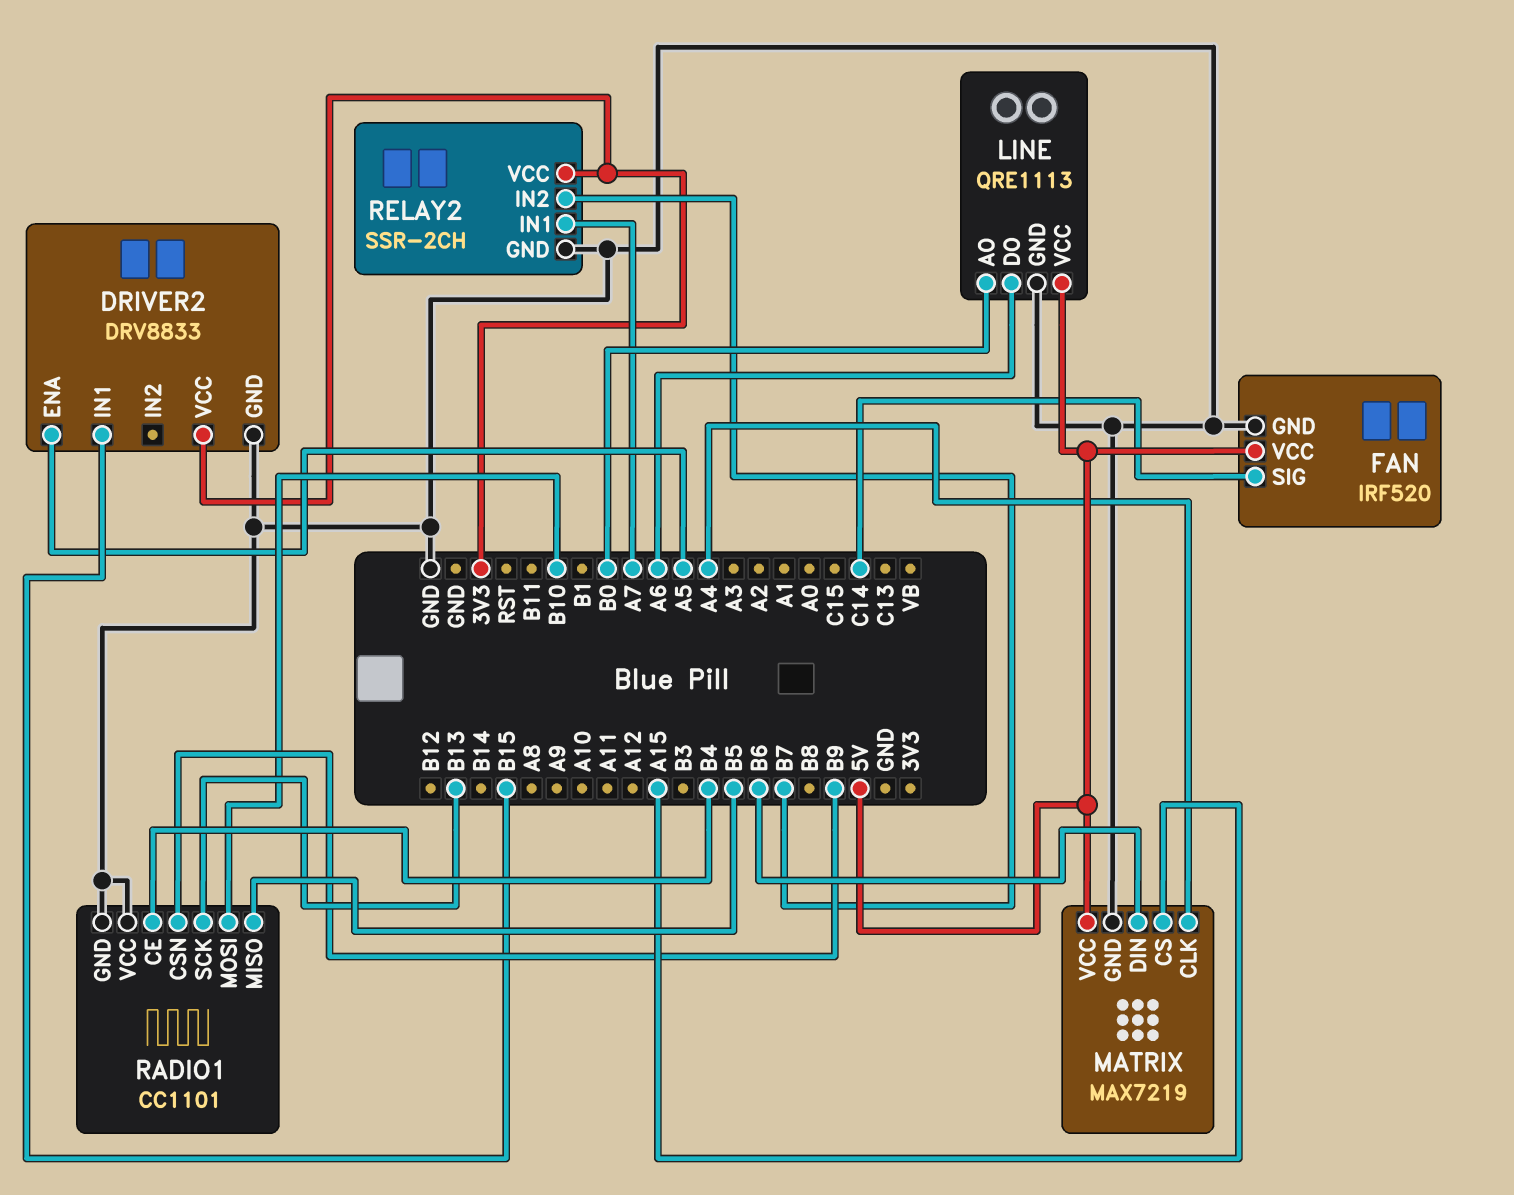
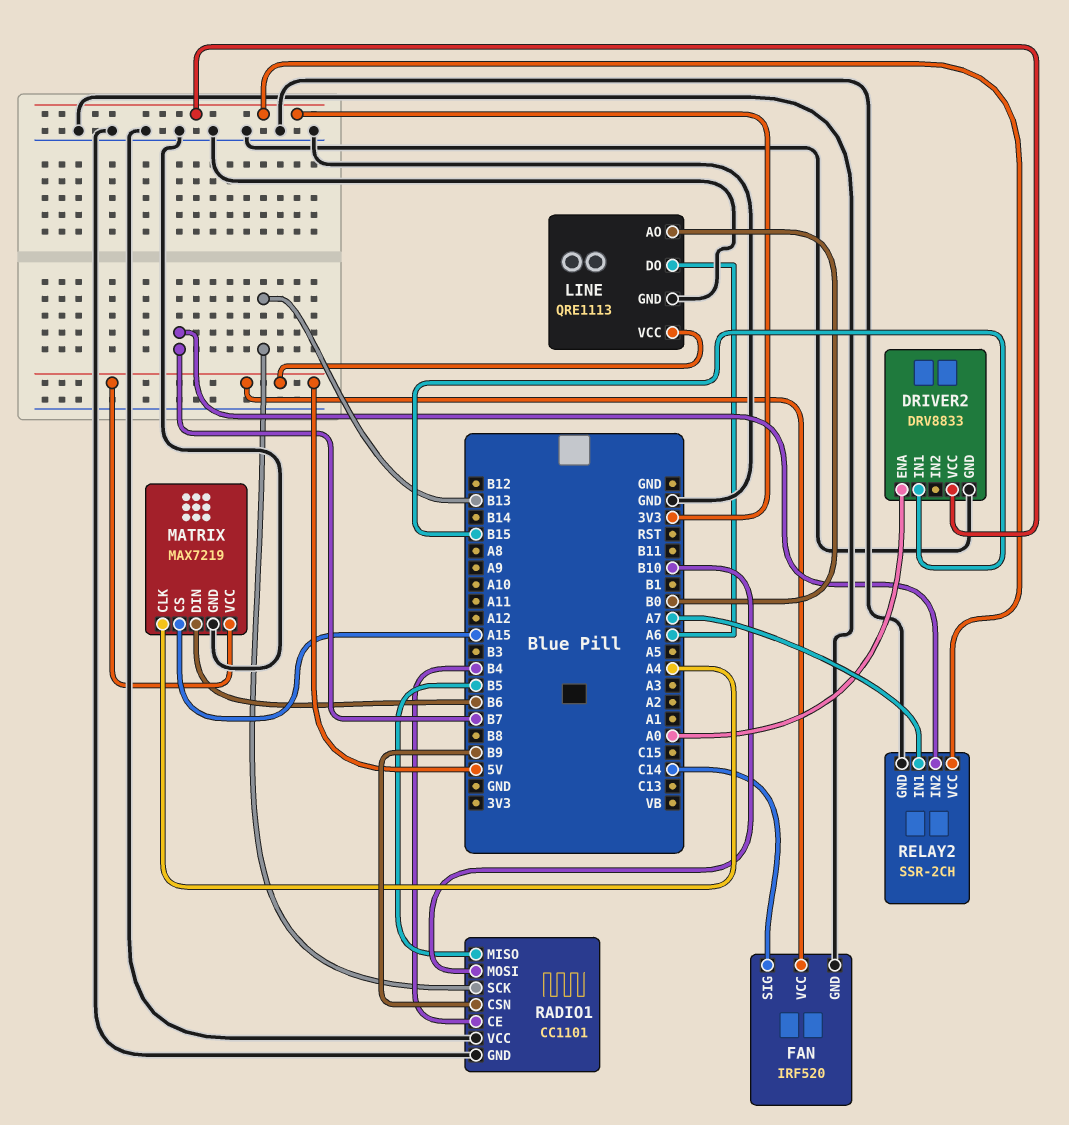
DRIVER2 pin ENA: A5 -> A0

